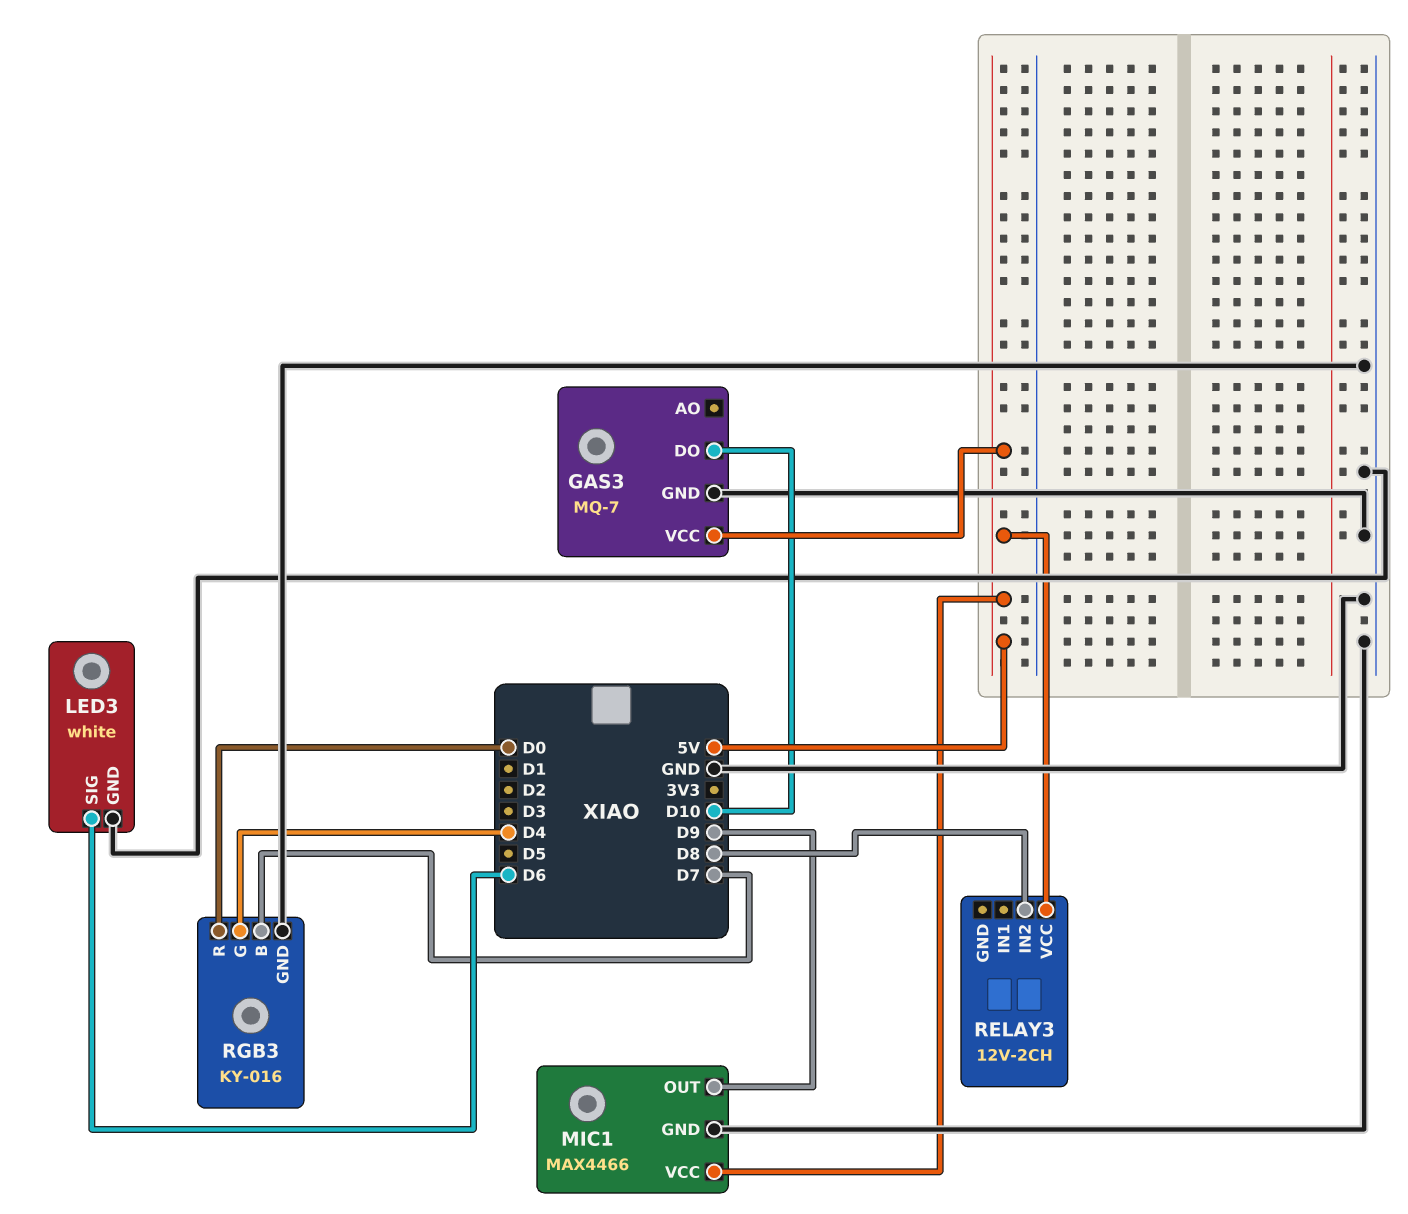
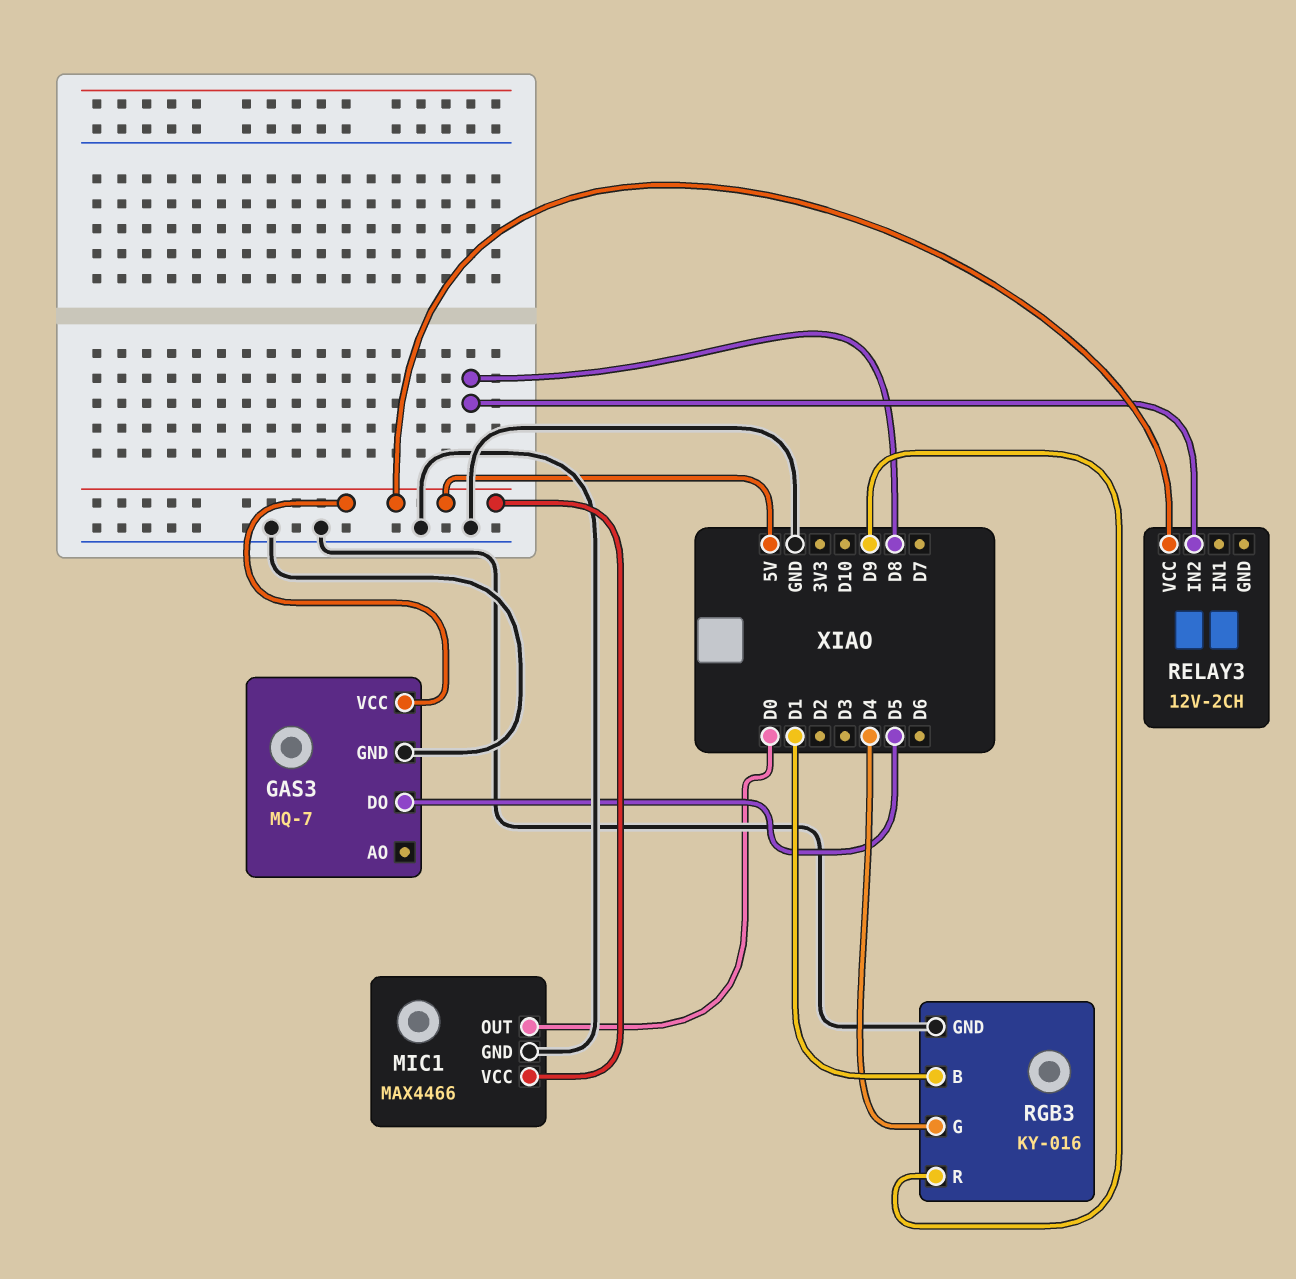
GAS3 pin DO: D10 -> D5
LED3: white -> none
LED3 pin GND: GND -> none
LED3 pin SIG: D6 -> none
MIC1 pin OUT: D9 -> D0
RGB3 pin B: D7 -> D1
RGB3 pin R: D0 -> D9

